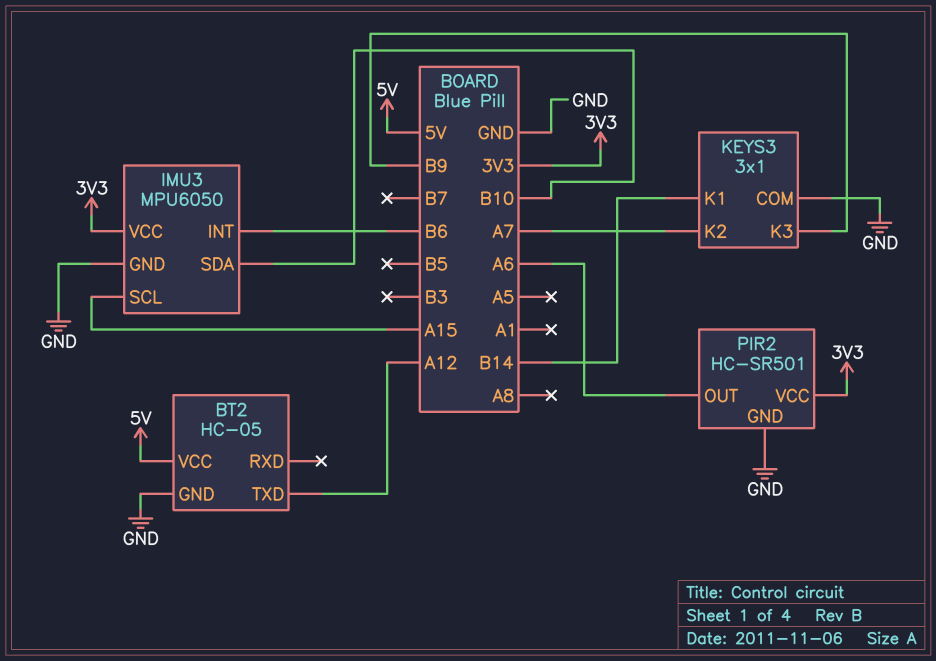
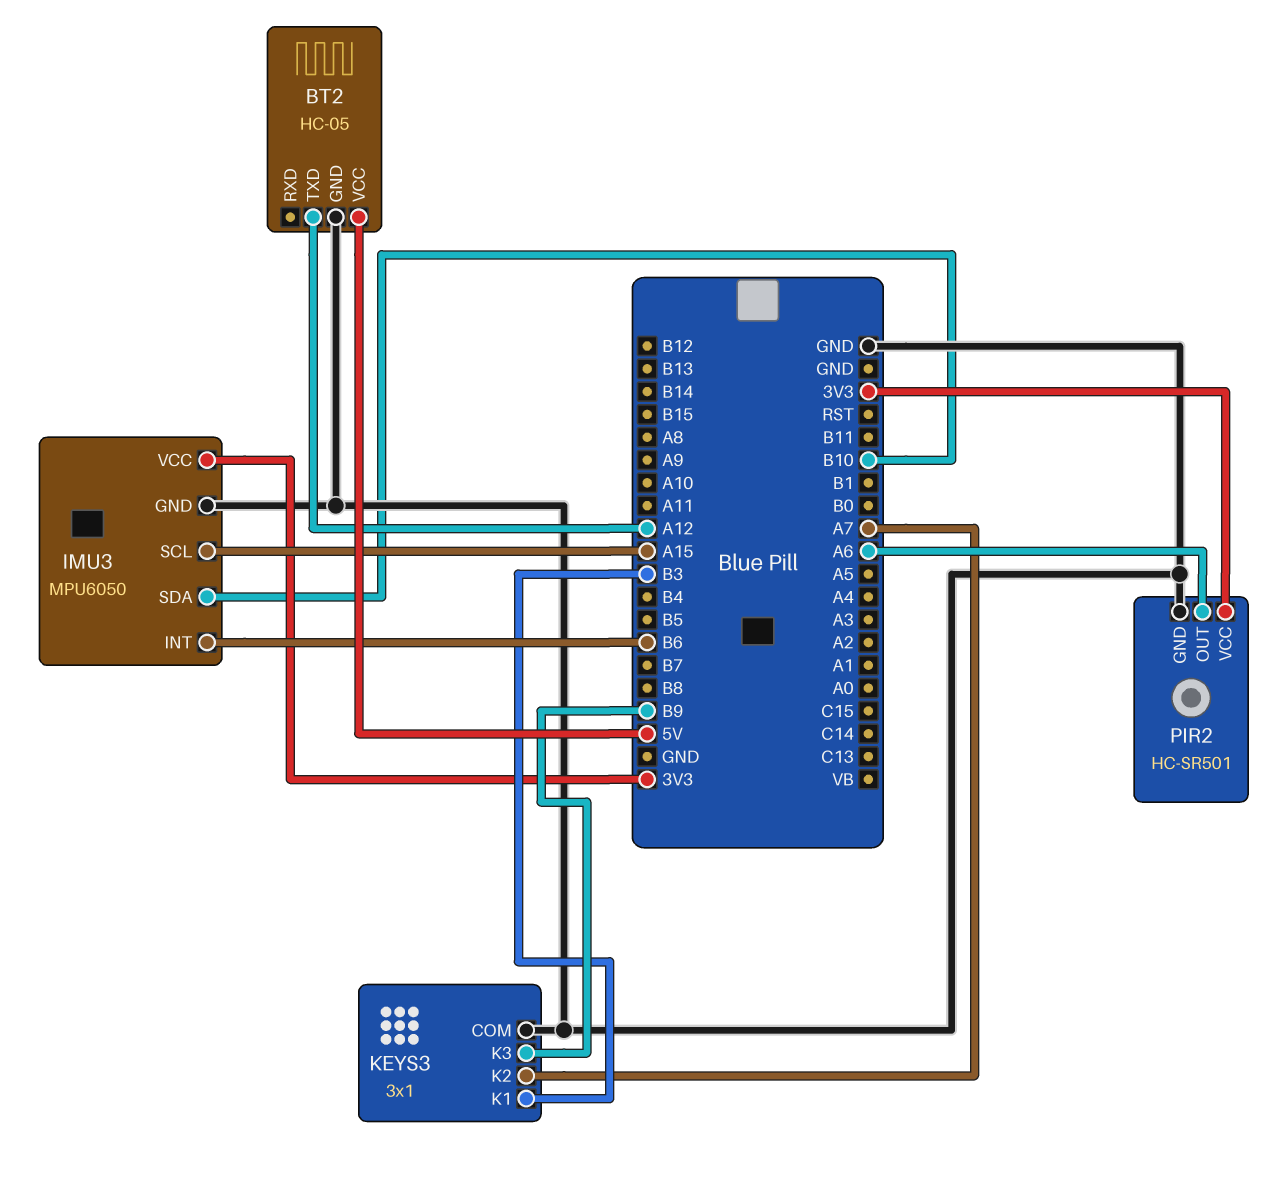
KEYS3 pin K1: B14 -> B3

